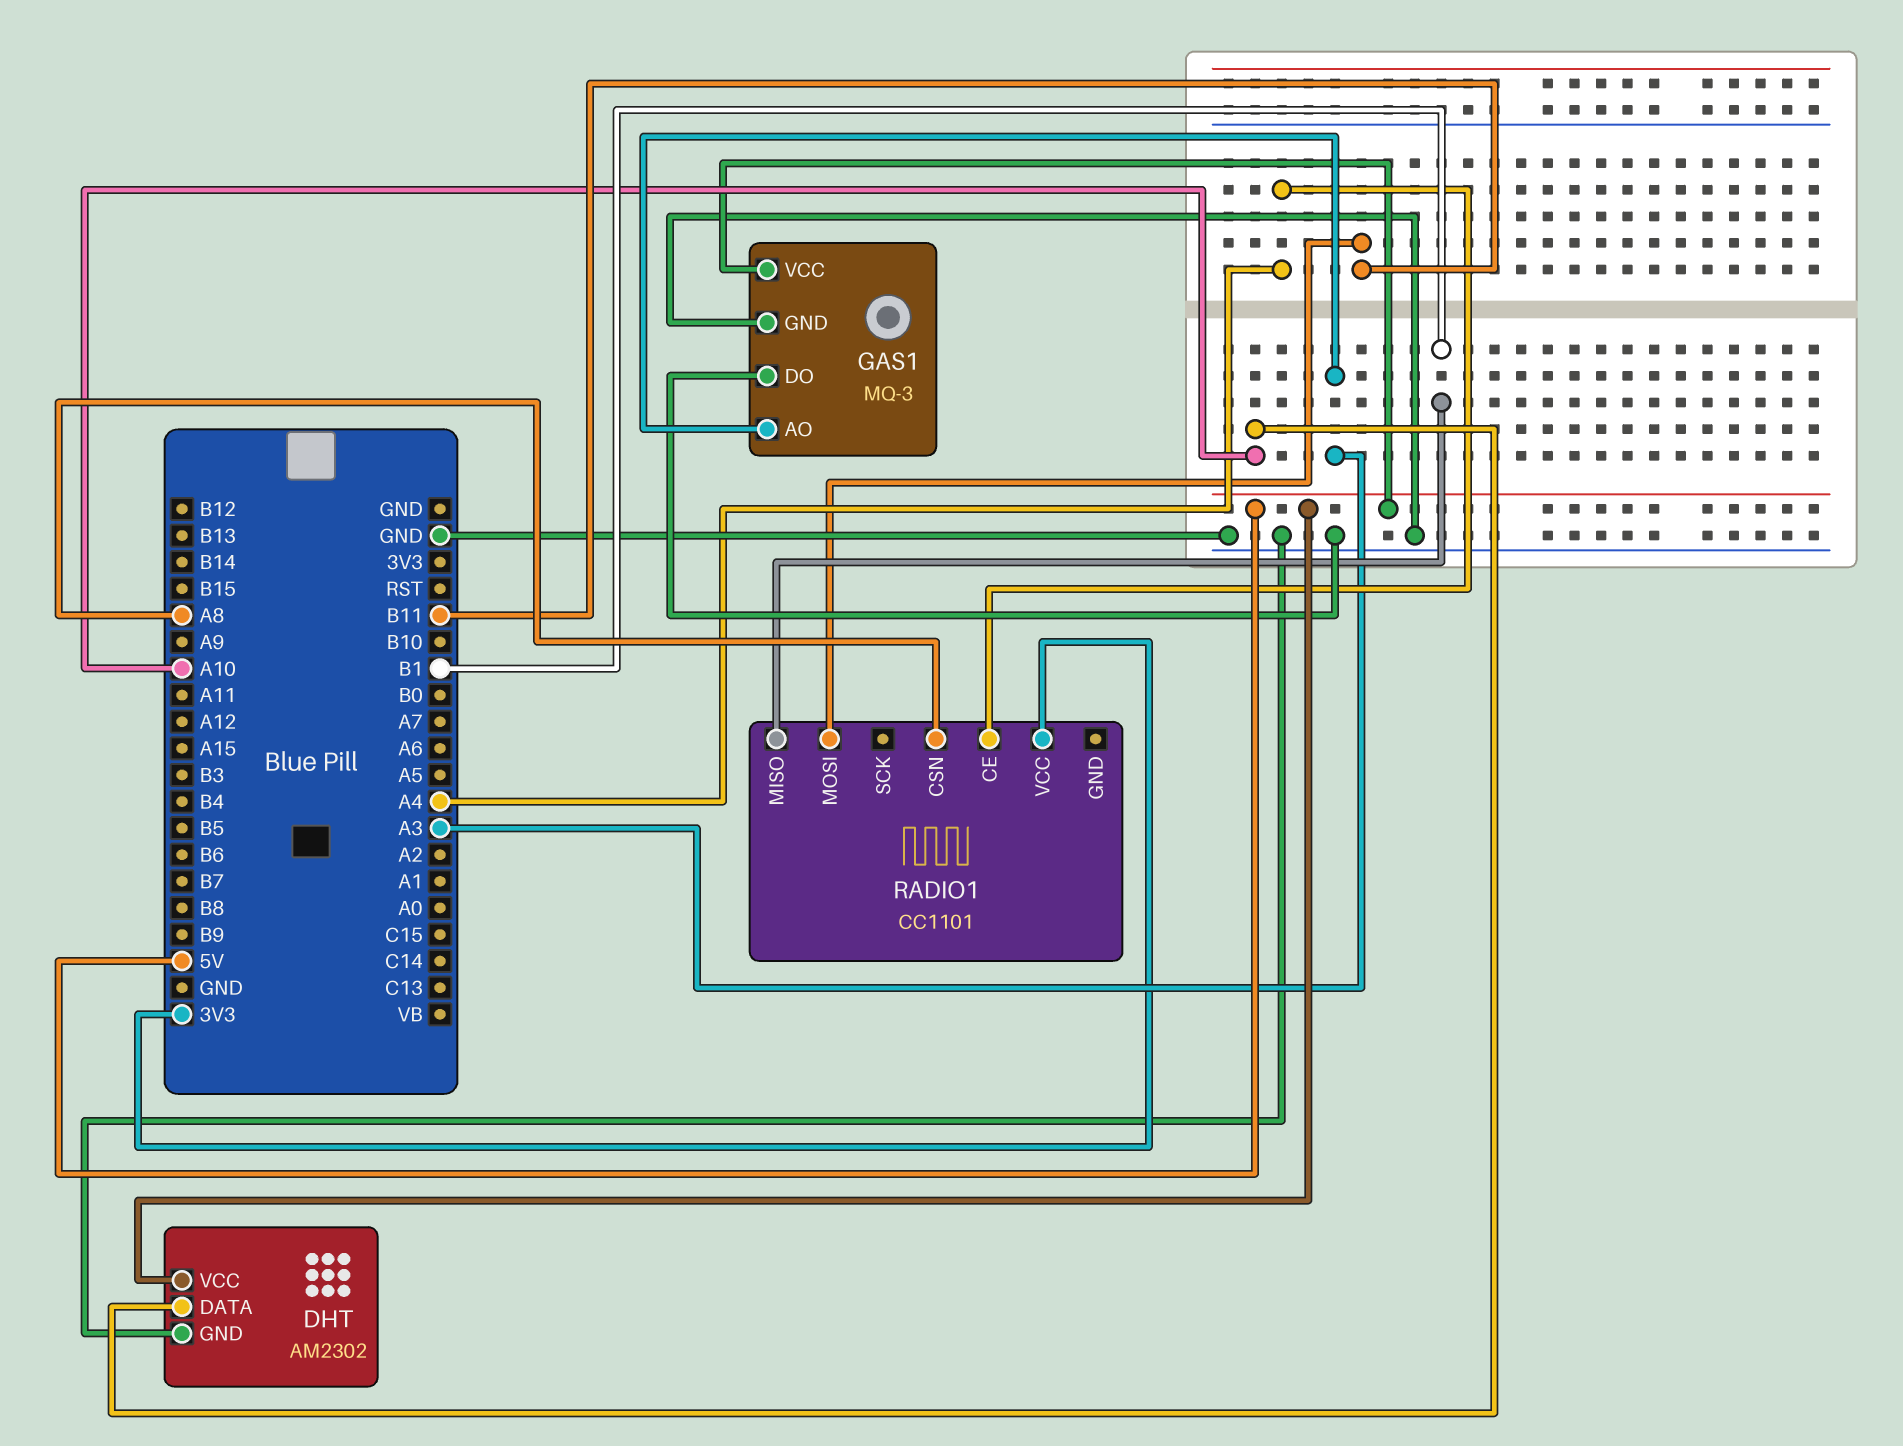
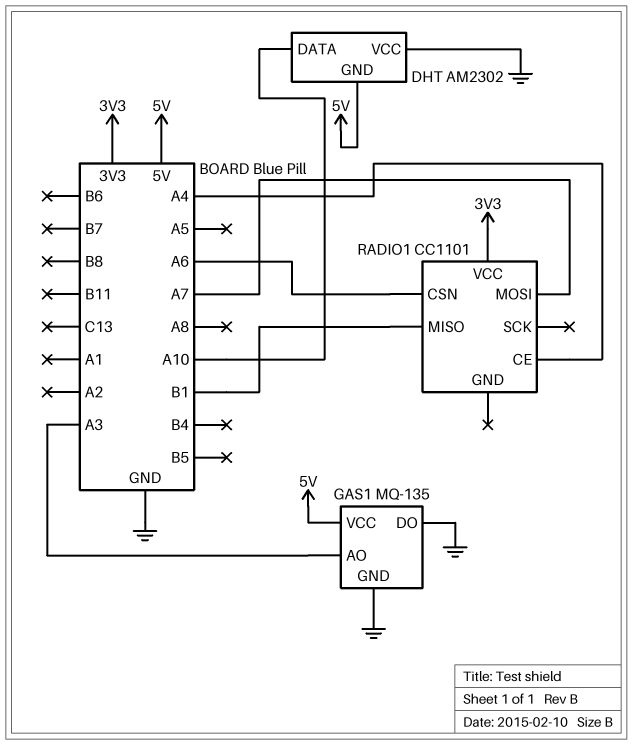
DHT pin GND: GND -> 5V
DHT pin VCC: 5V -> GND
GAS1: MQ-3 -> MQ-135
RADIO1 pin CSN: A8 -> A6
RADIO1 pin MOSI: B11 -> A7

